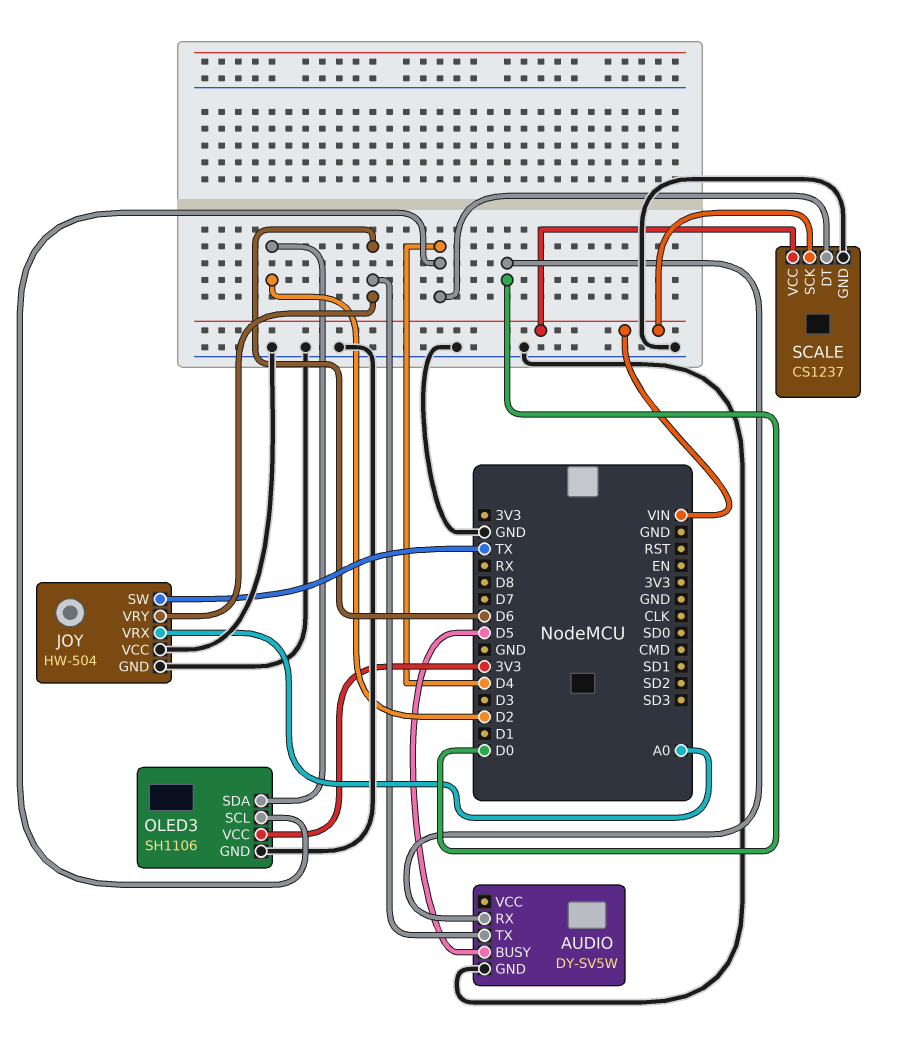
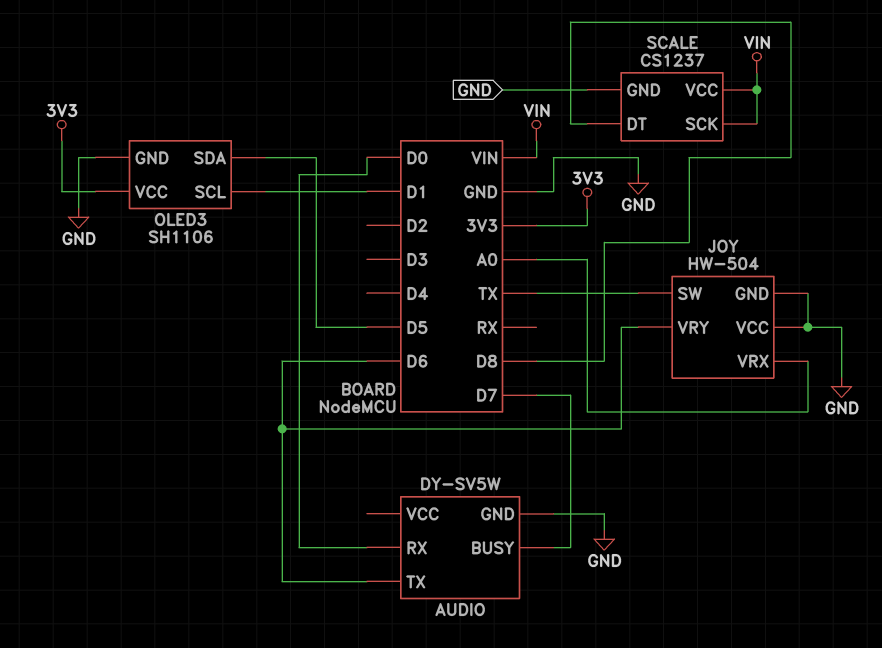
AUDIO pin BUSY: D5 -> D7
OLED3 pin SCL: D4 -> D1
OLED3 pin SDA: D2 -> D5
SCALE pin DT: D4 -> D8

